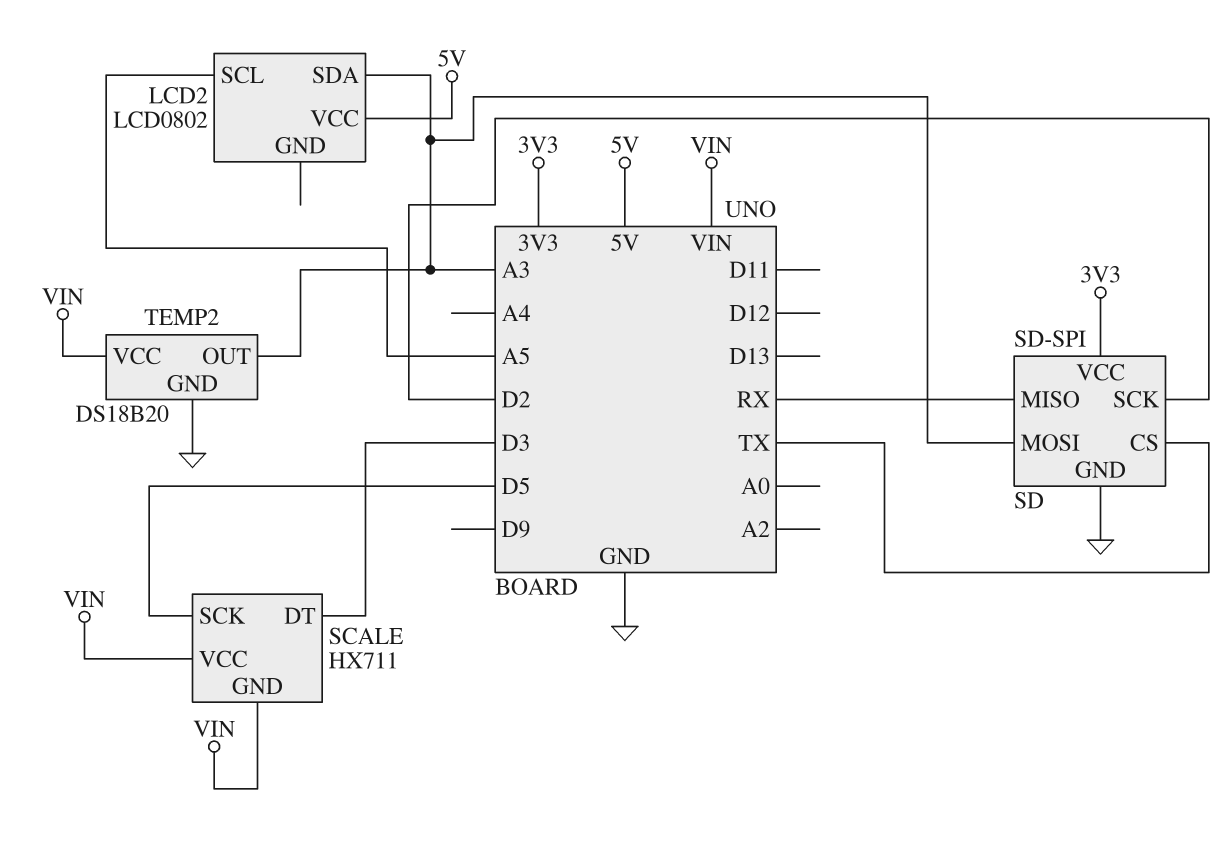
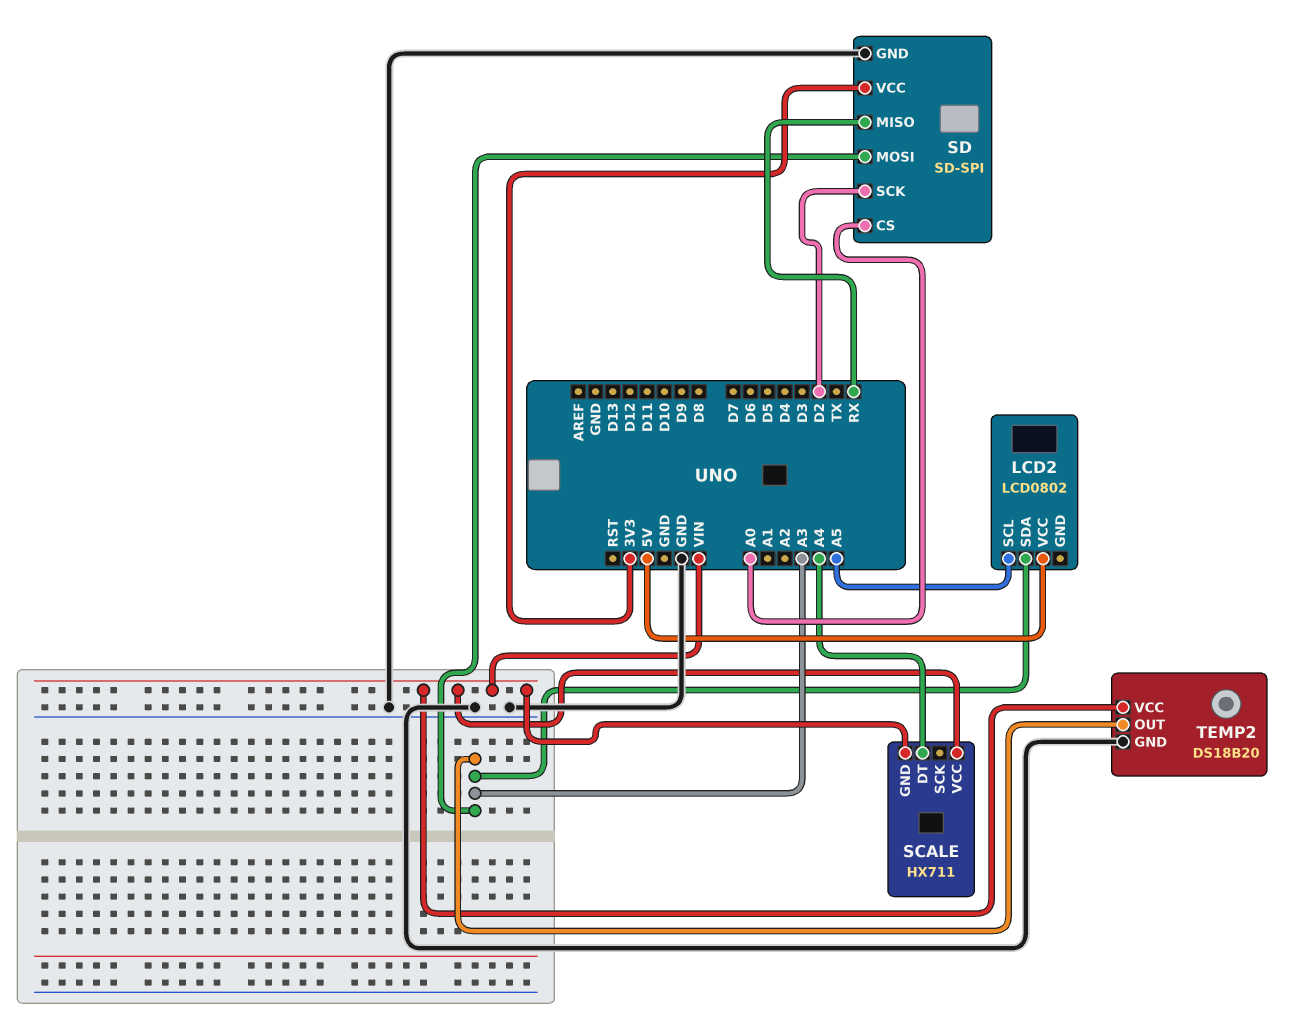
SCALE pin DT: D3 -> A4
SCALE pin SCK: D5 -> none
SD pin CS: TX -> A0

